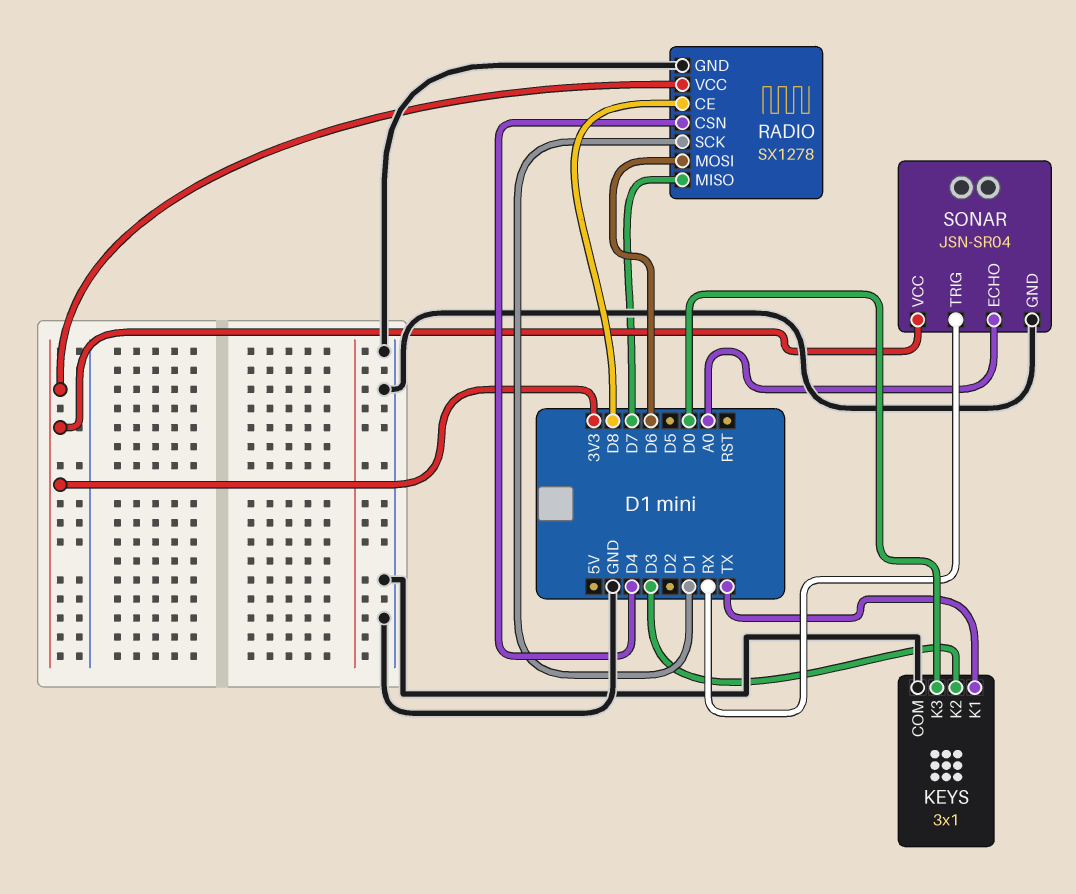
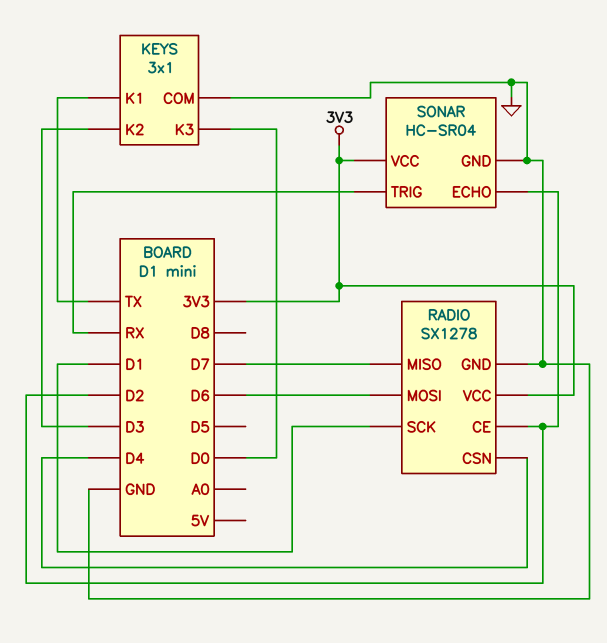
RADIO pin CE: D8 -> D2
SONAR: JSN-SR04 -> HC-SR04
SONAR pin ECHO: A0 -> D2

